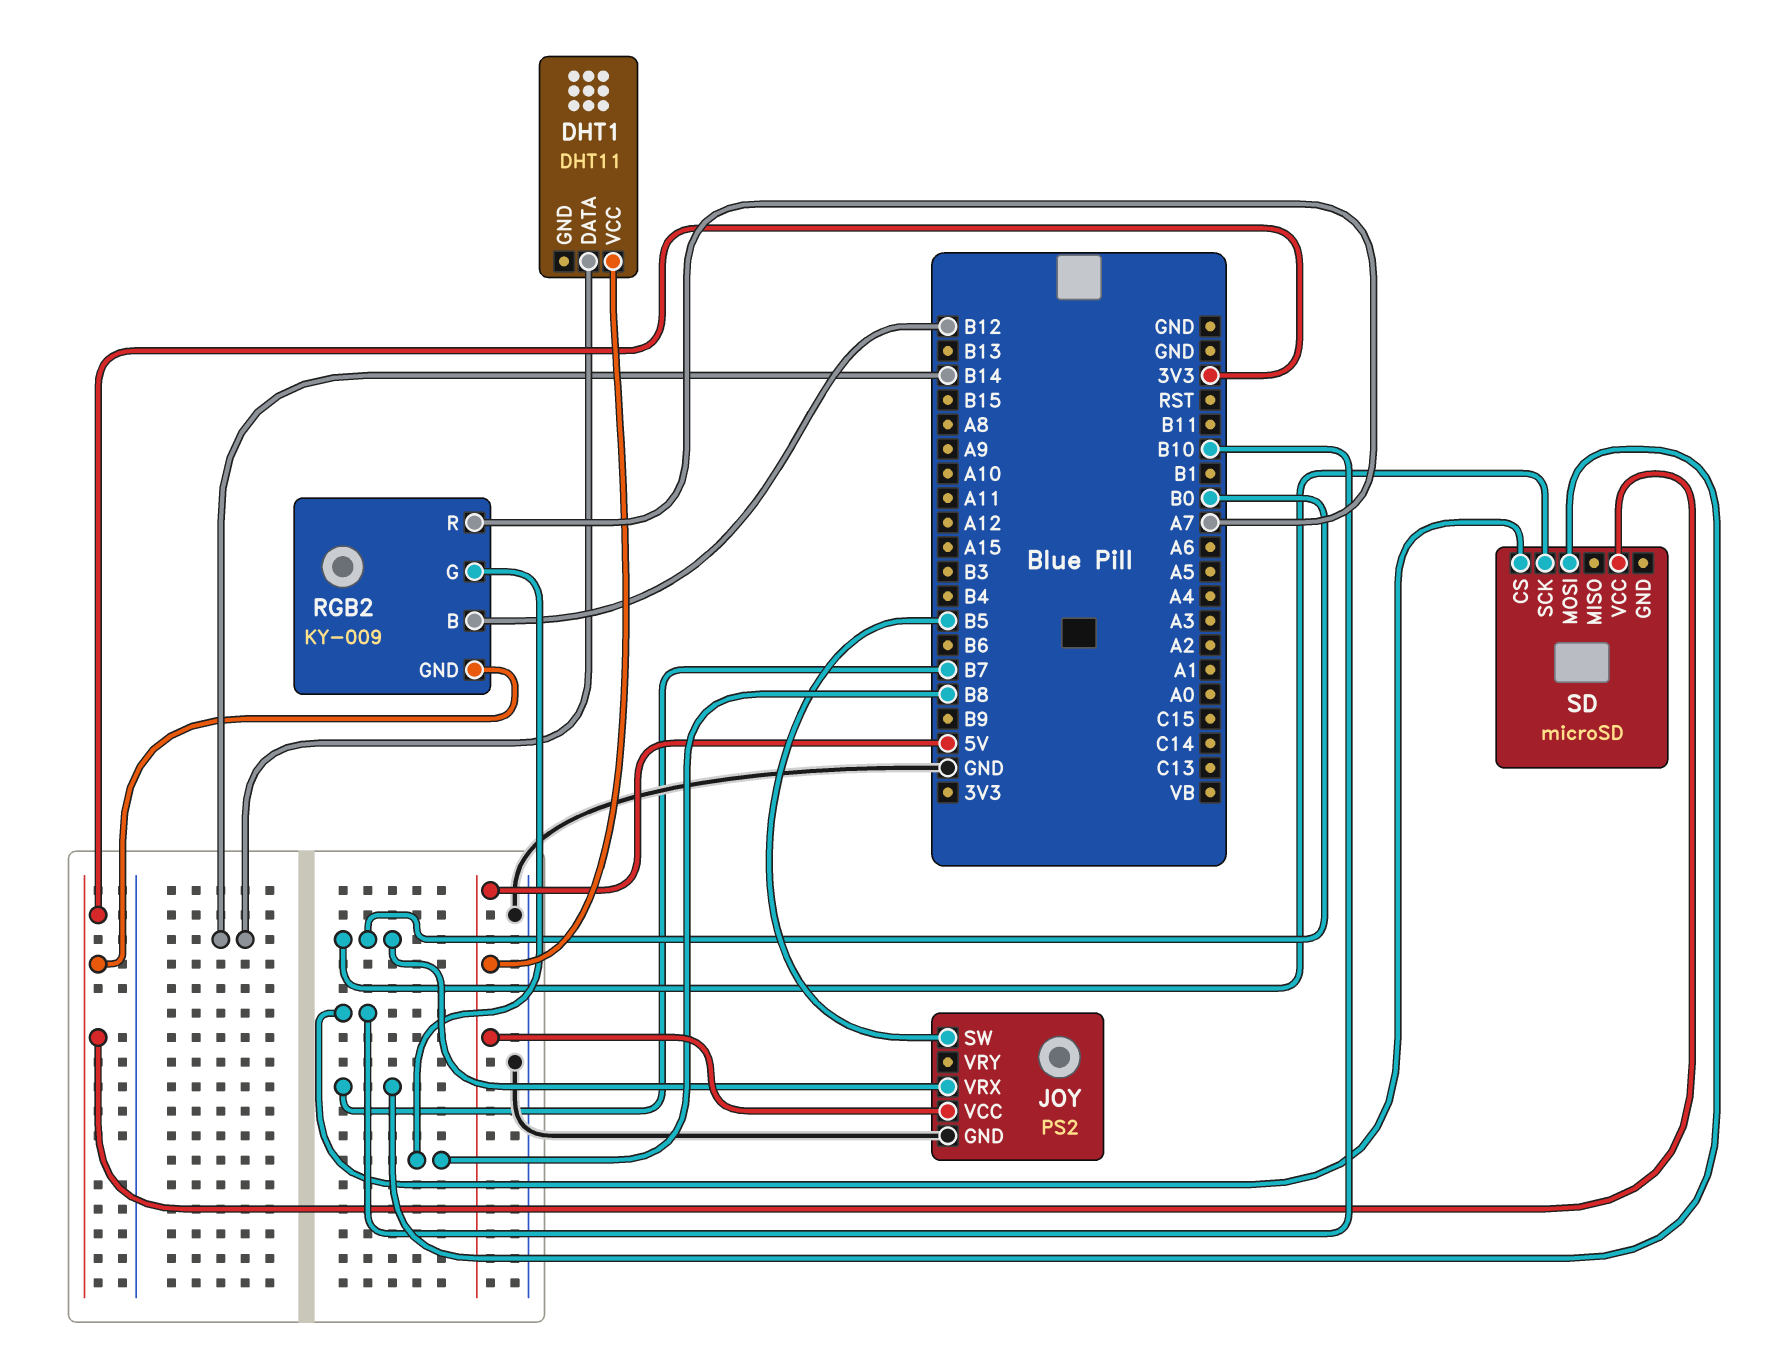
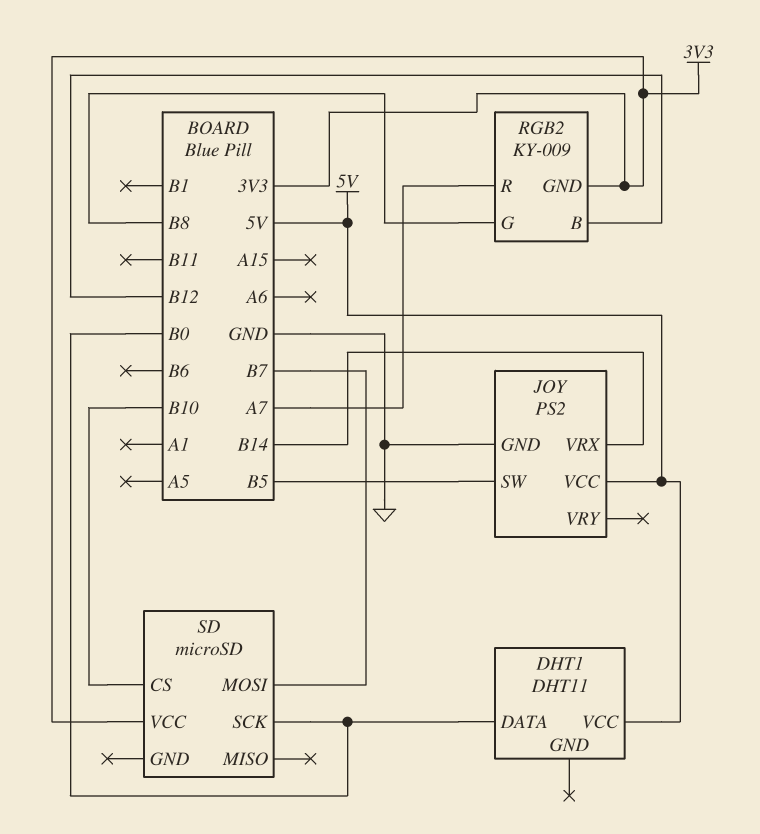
DHT1 pin DATA: B14 -> B0
JOY pin VRX: B0 -> B14

